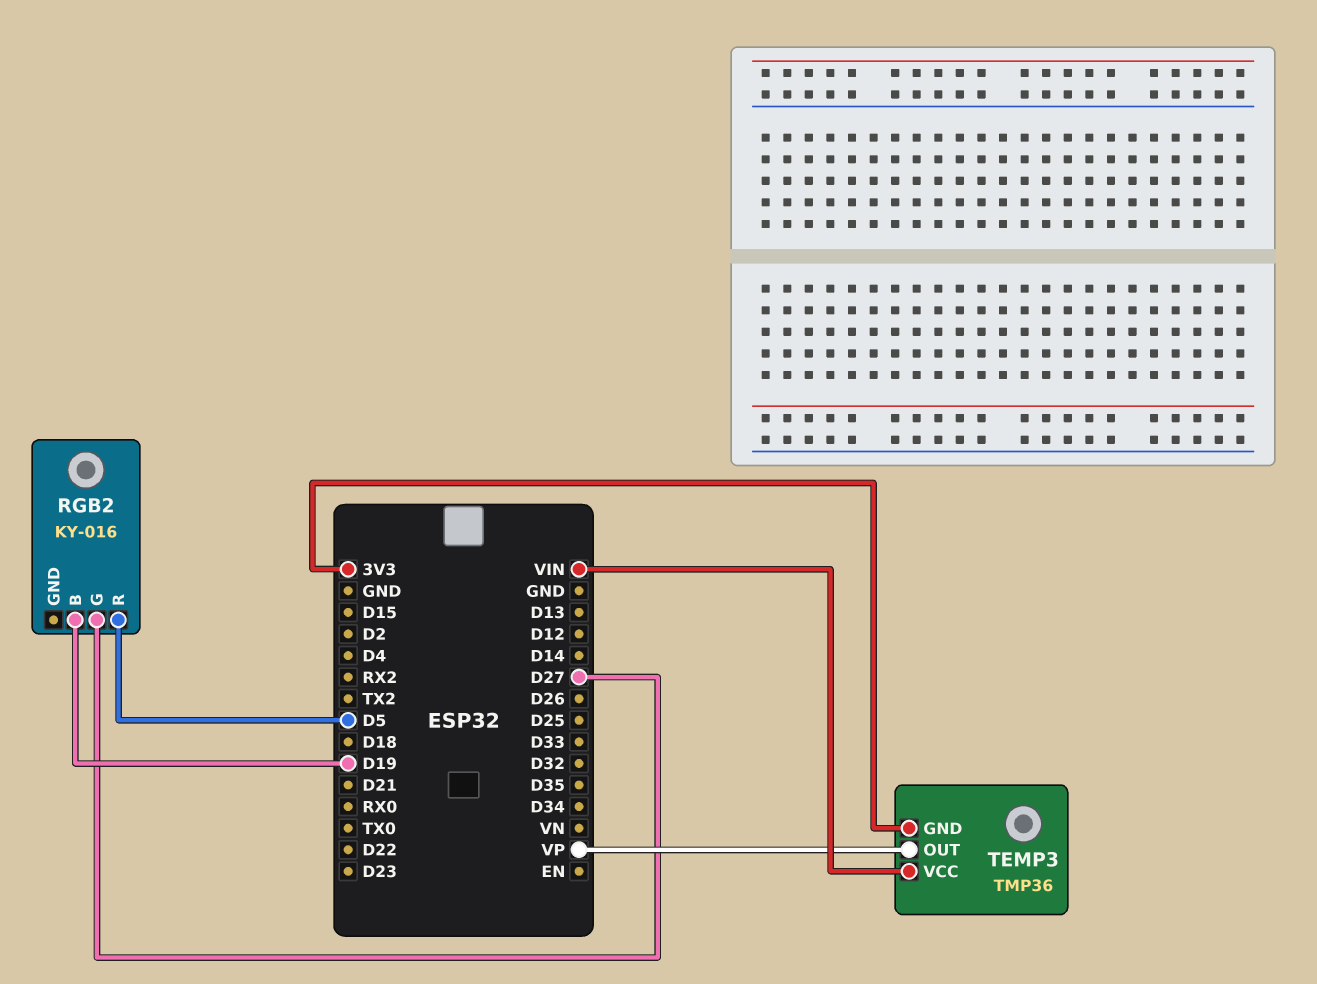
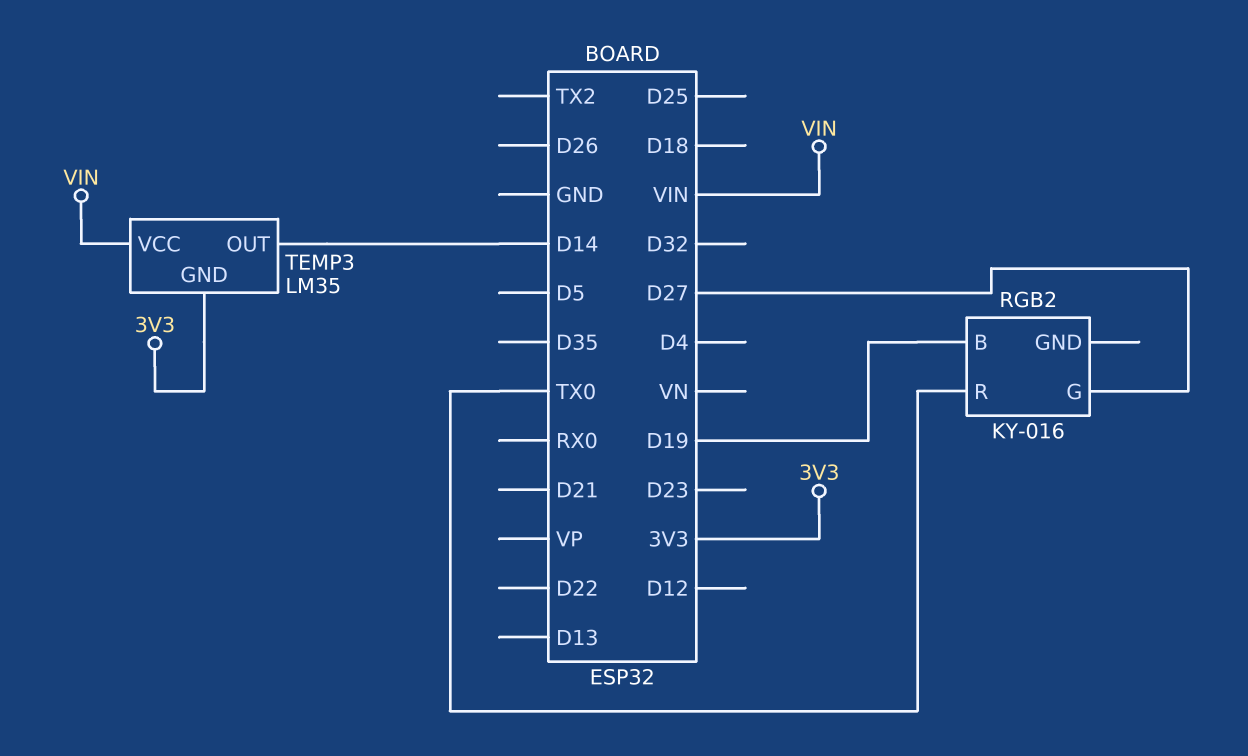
RGB2 pin R: D5 -> TX0
TEMP3: TMP36 -> LM35
TEMP3 pin OUT: VP -> D14

